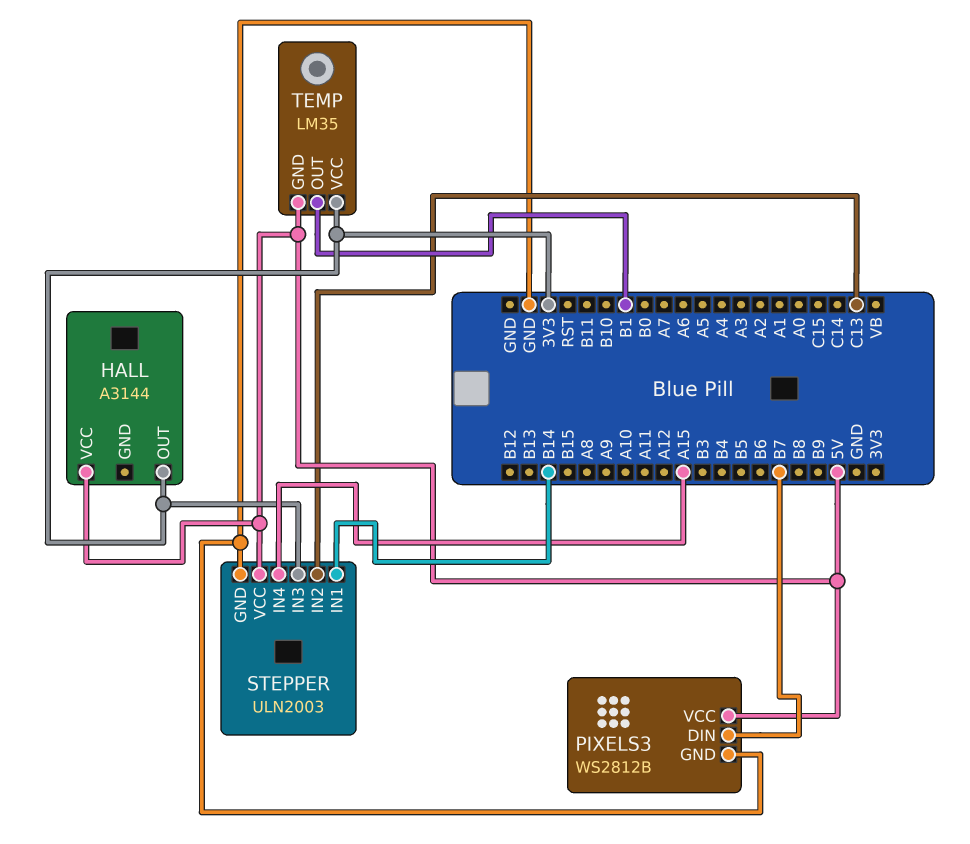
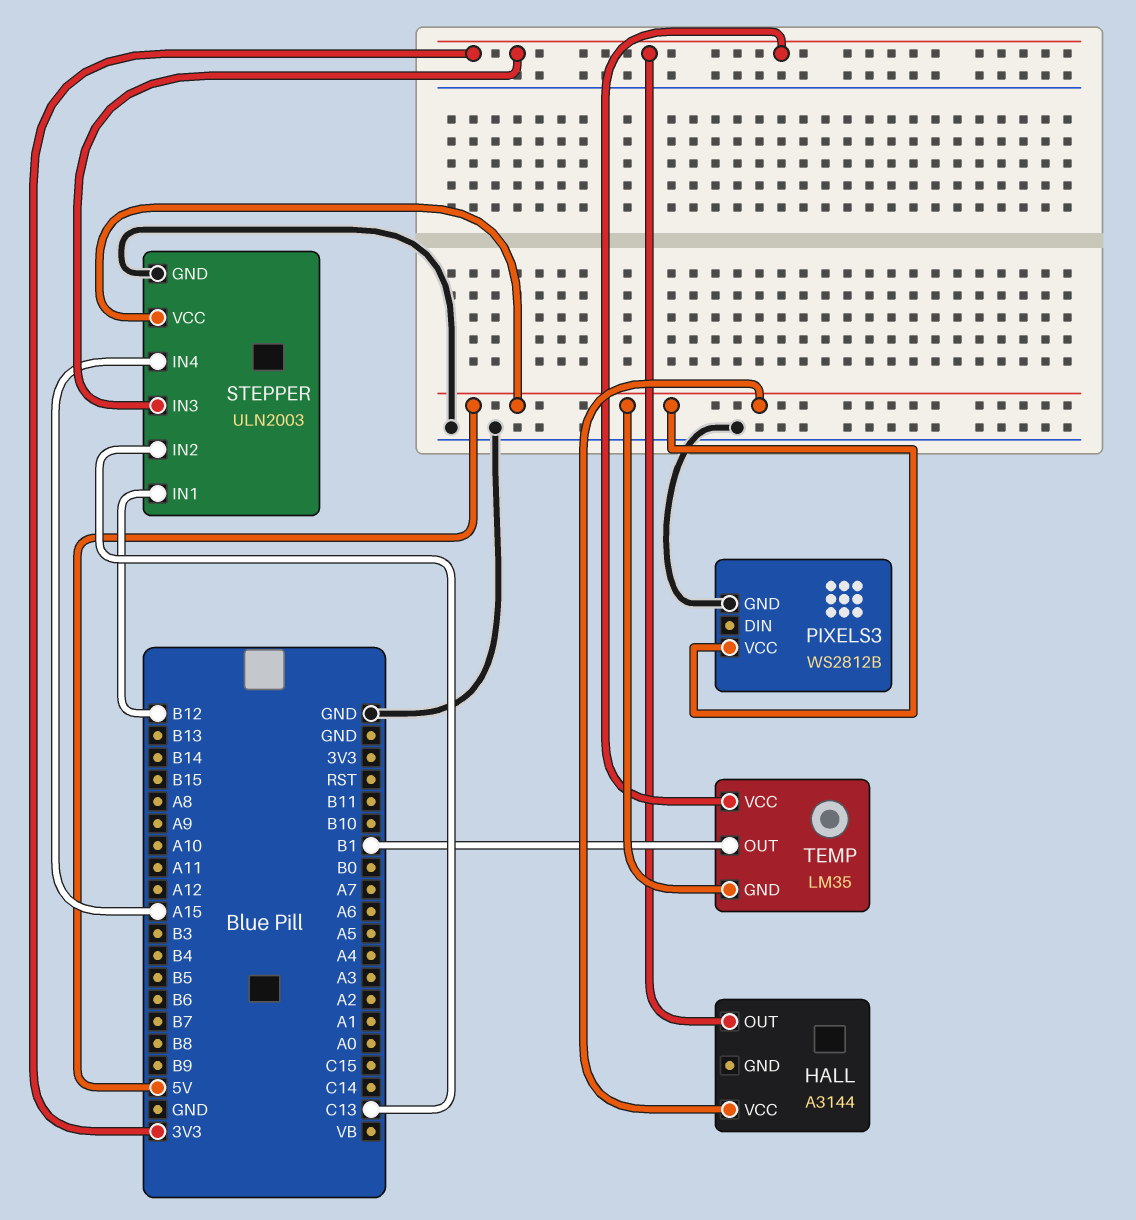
PIXELS3 pin DIN: B7 -> none
STEPPER pin IN1: B14 -> B12

